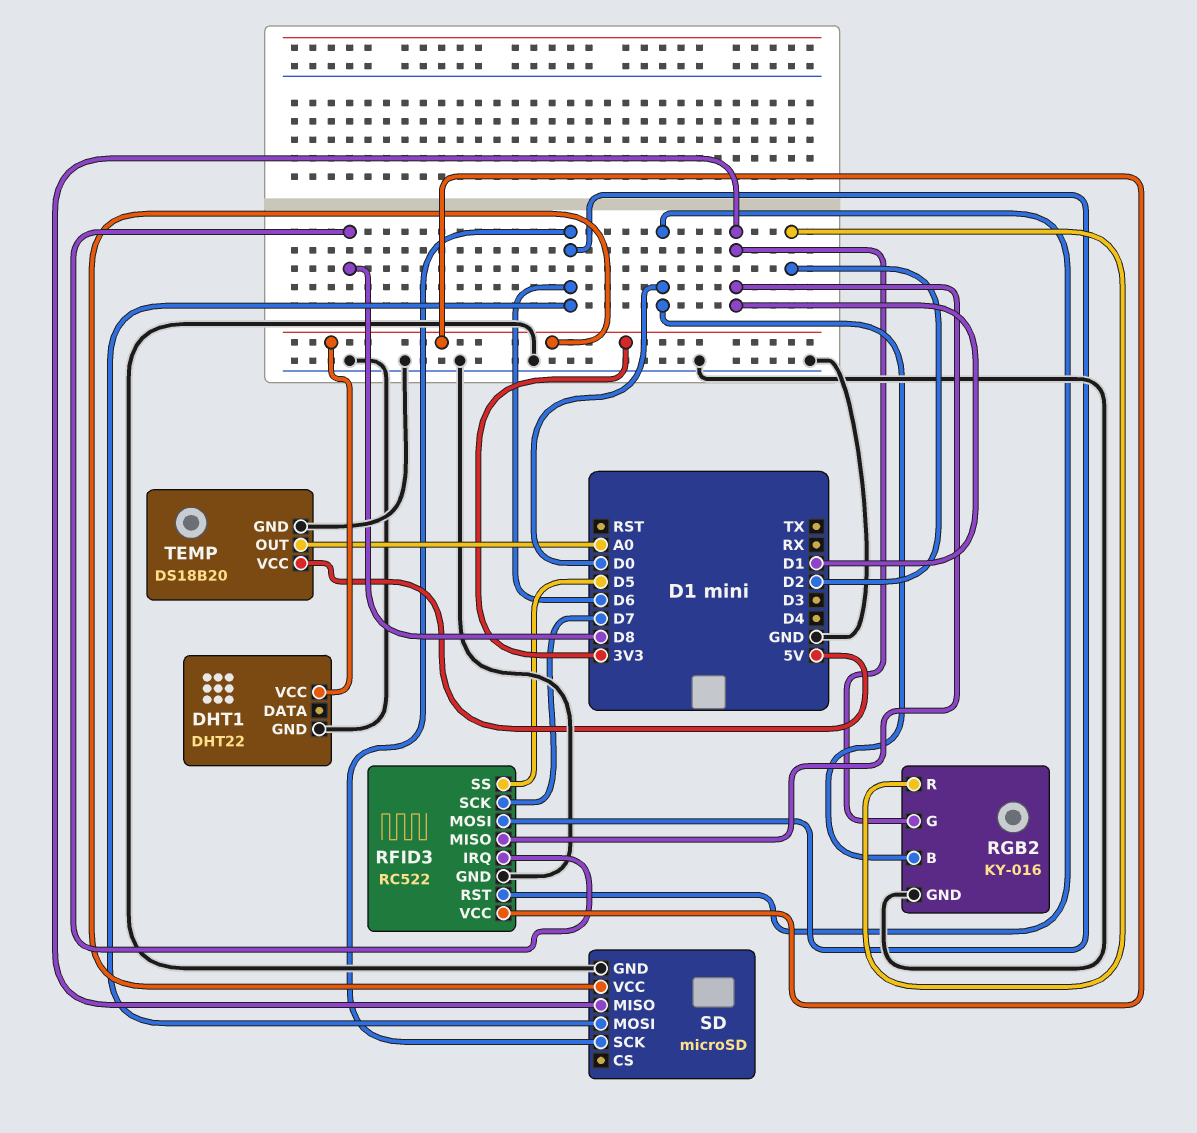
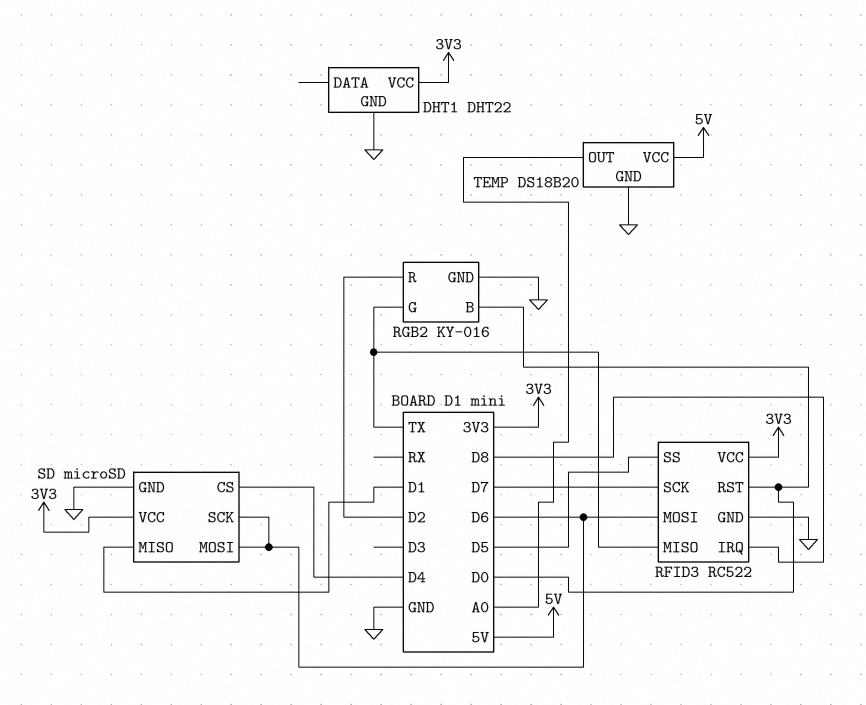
RFID3 pin MISO: D1 -> TX
RGB2 pin G: D1 -> TX
SD pin CS: none -> D4

